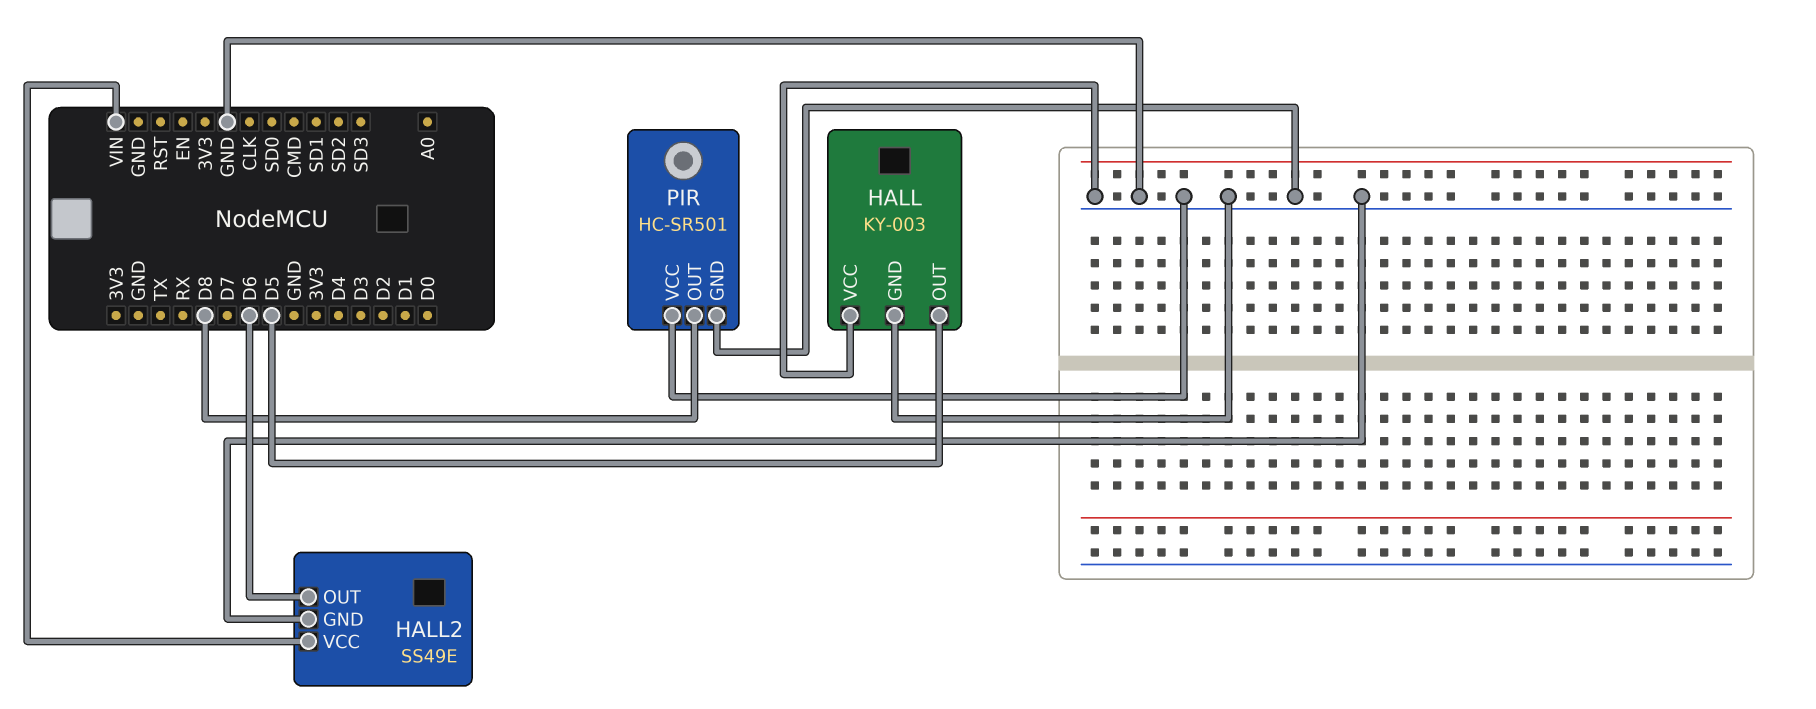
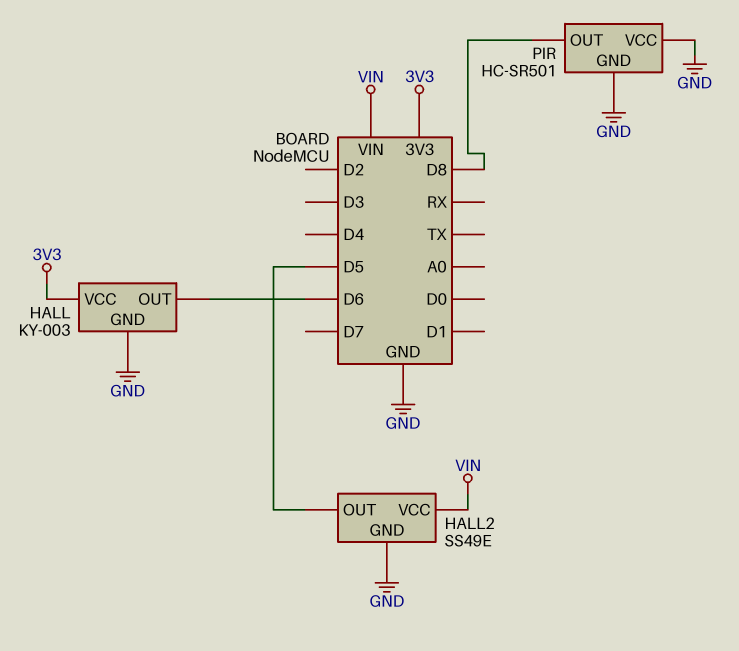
HALL pin OUT: D5 -> D6
HALL pin VCC: GND -> 3V3
HALL2 pin OUT: D6 -> D5

